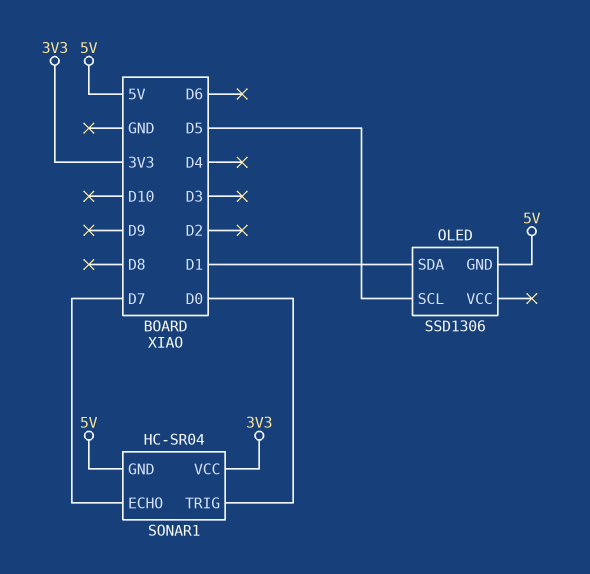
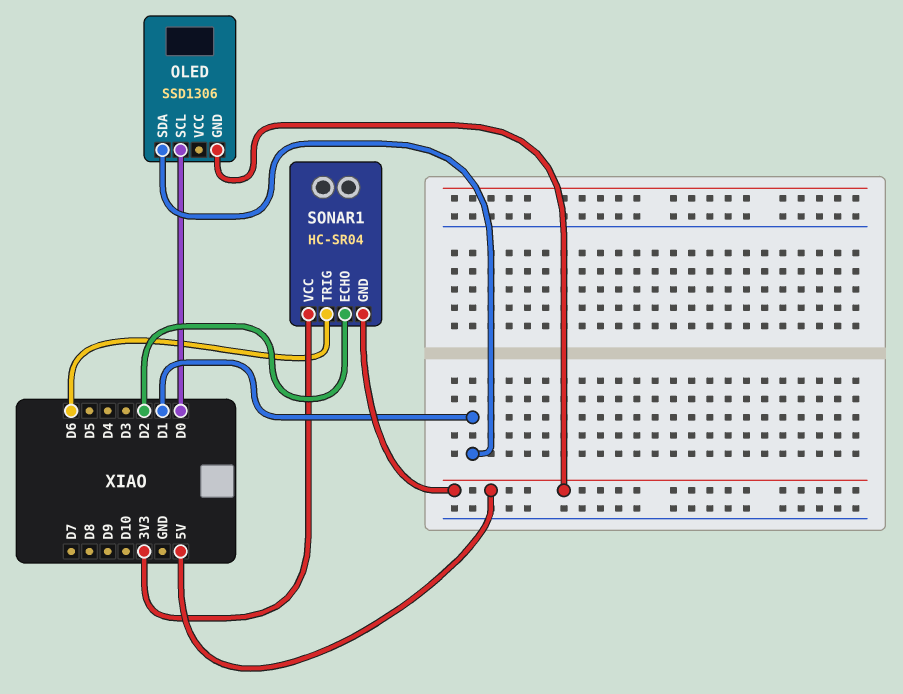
OLED pin SCL: D5 -> D0
SONAR1 pin ECHO: D7 -> D2
SONAR1 pin TRIG: D0 -> D6

